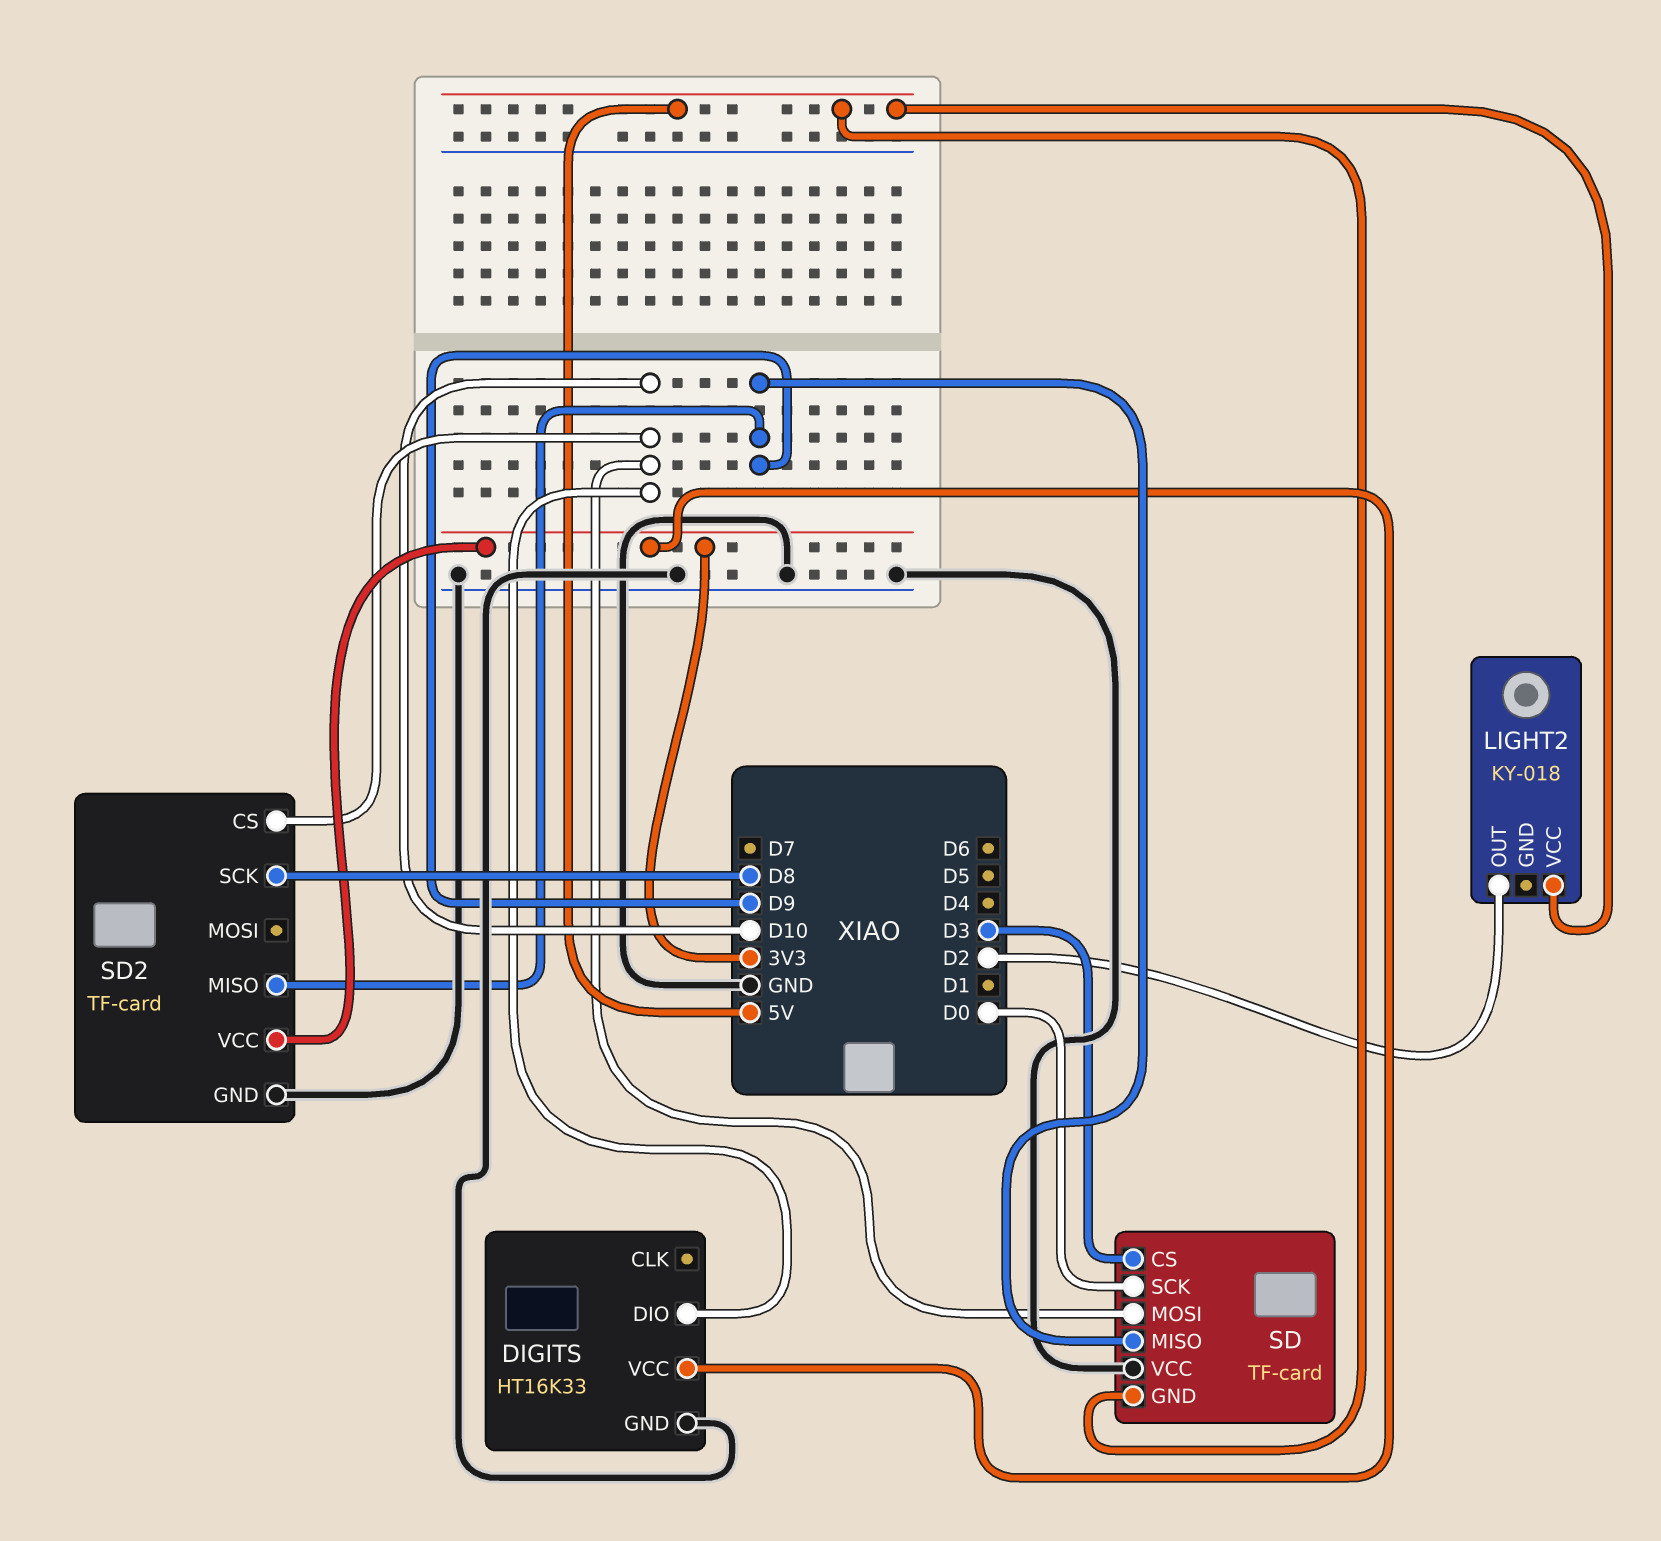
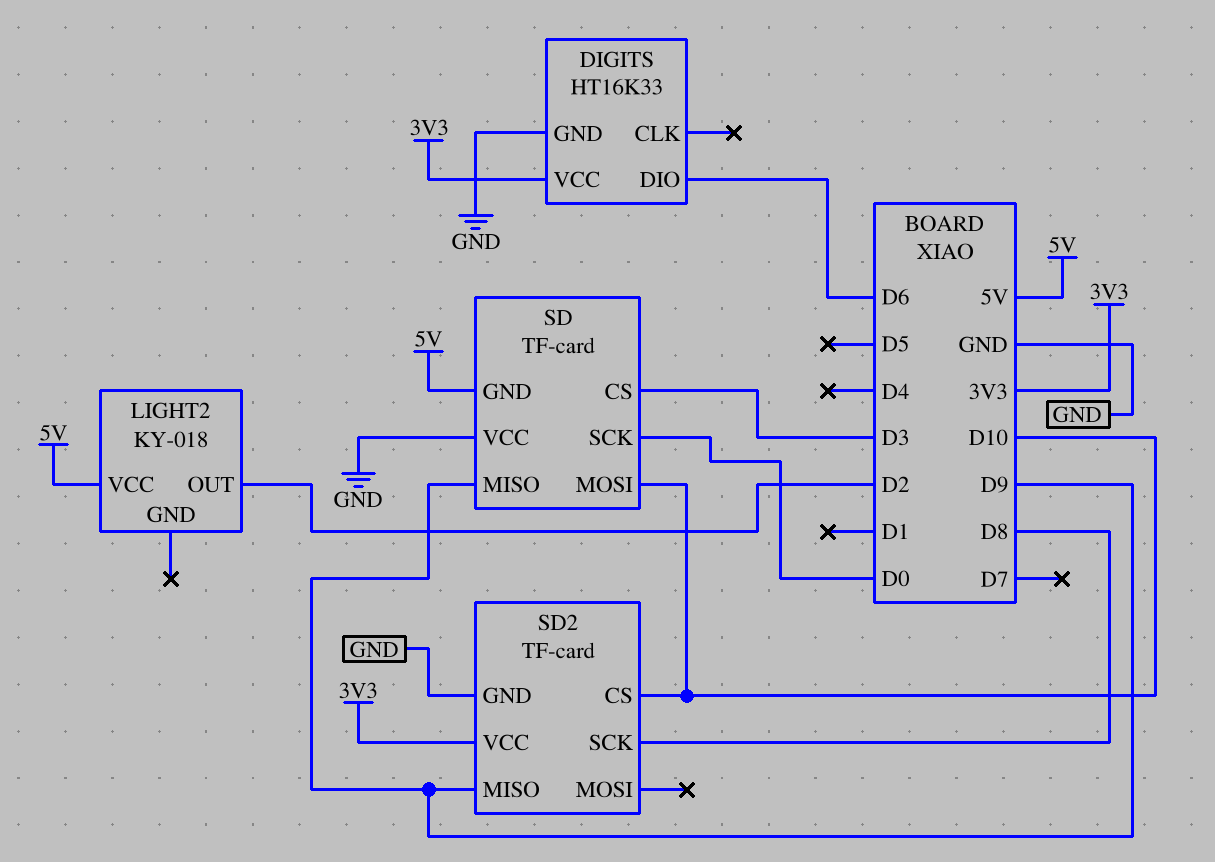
DIGITS pin DIO: D10 -> D6

